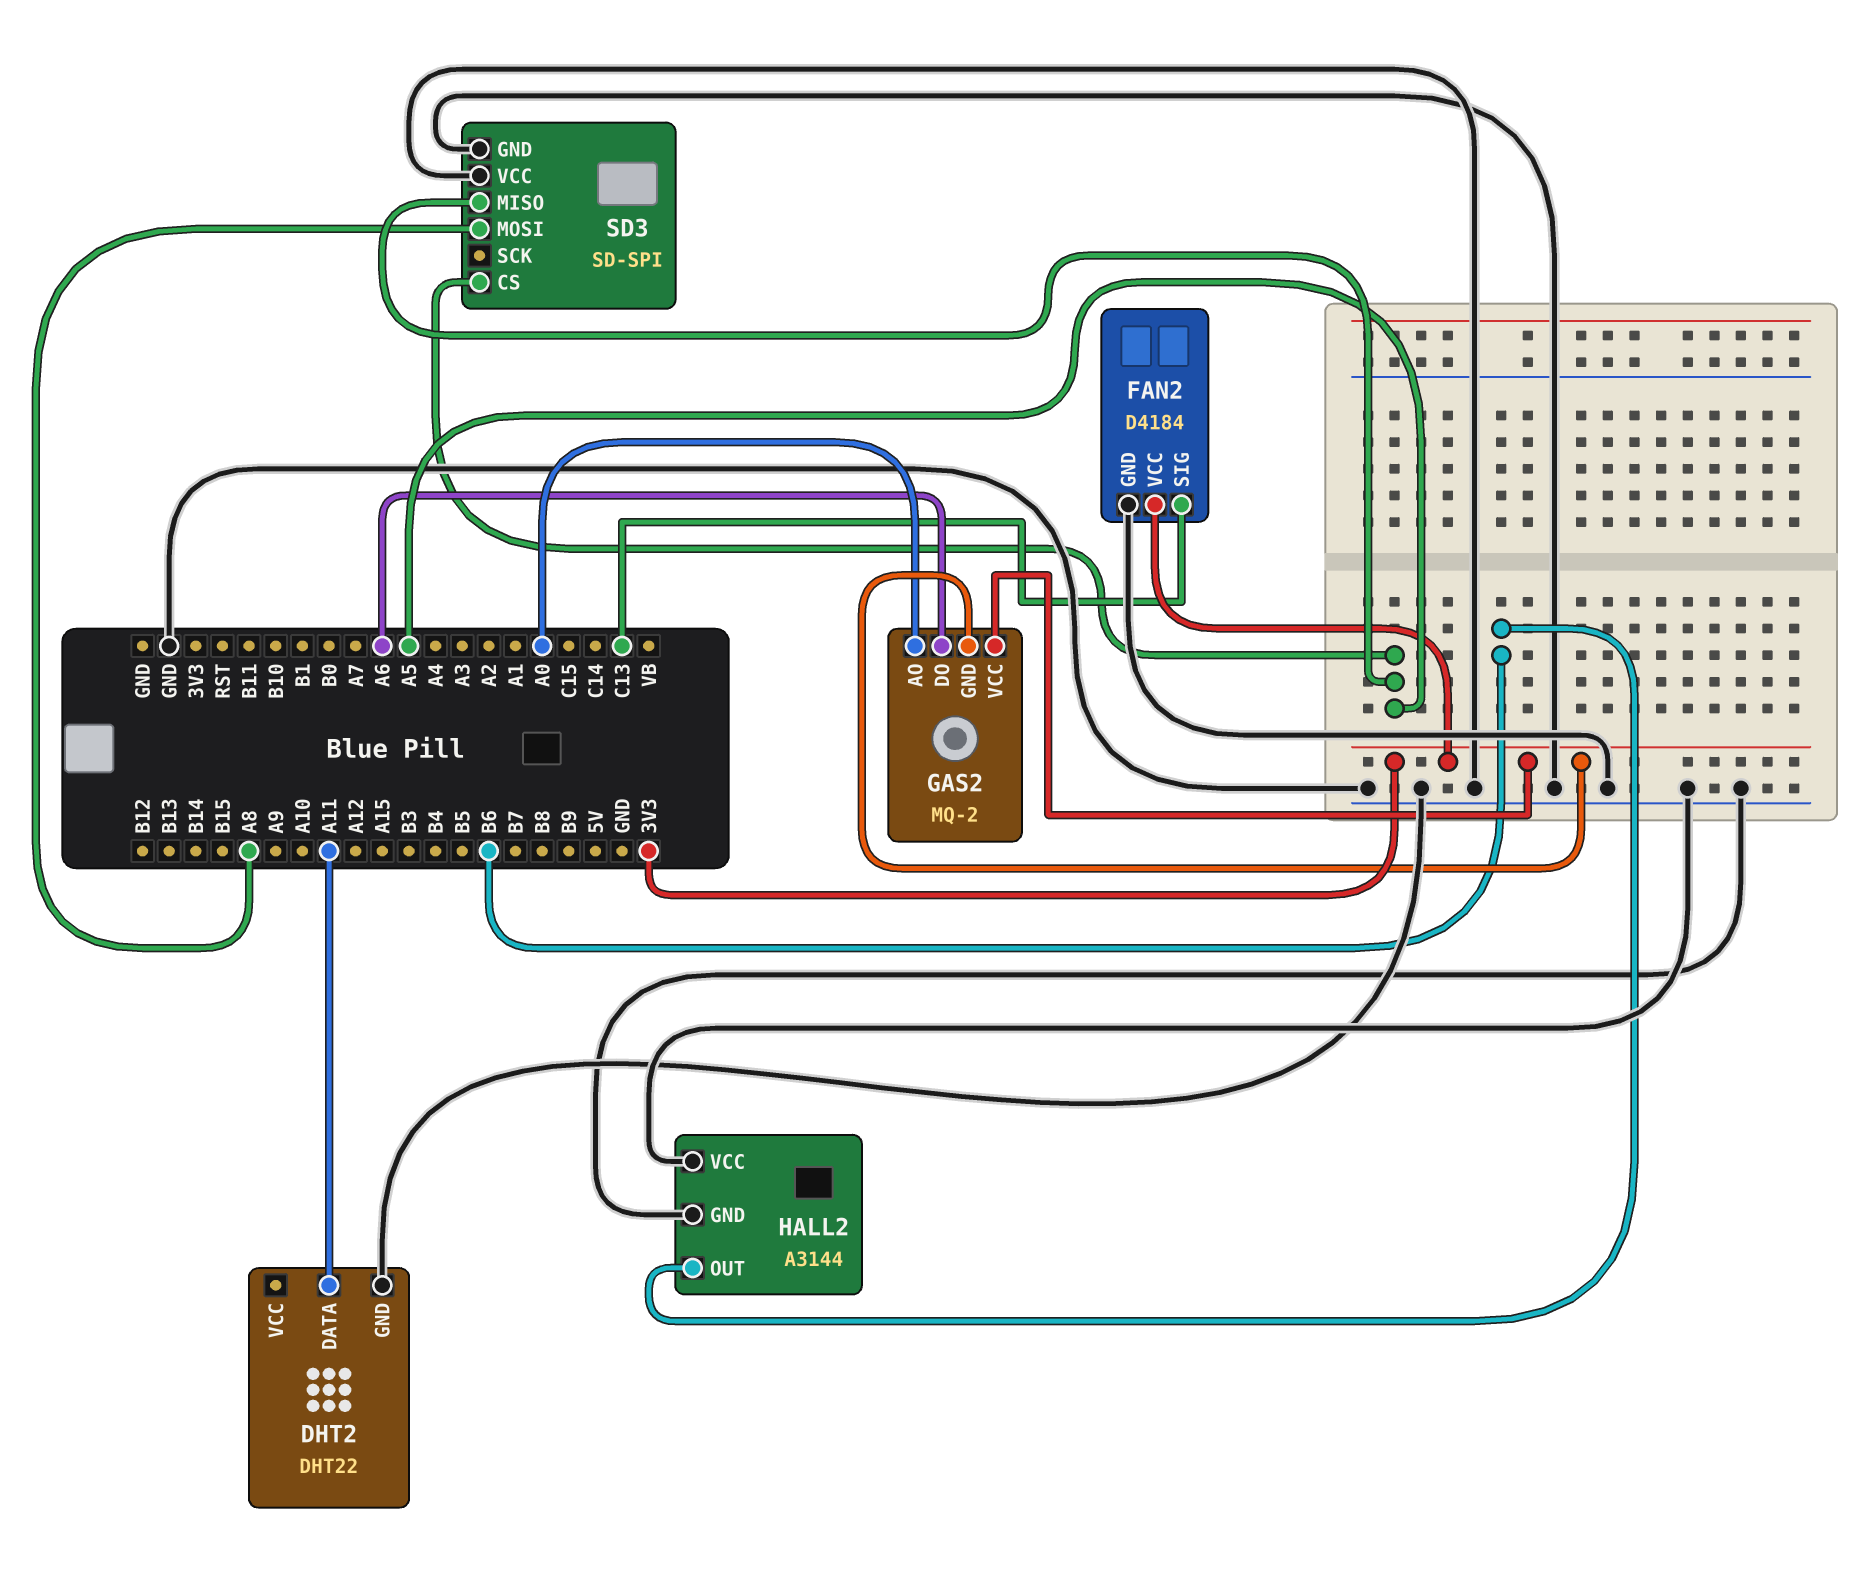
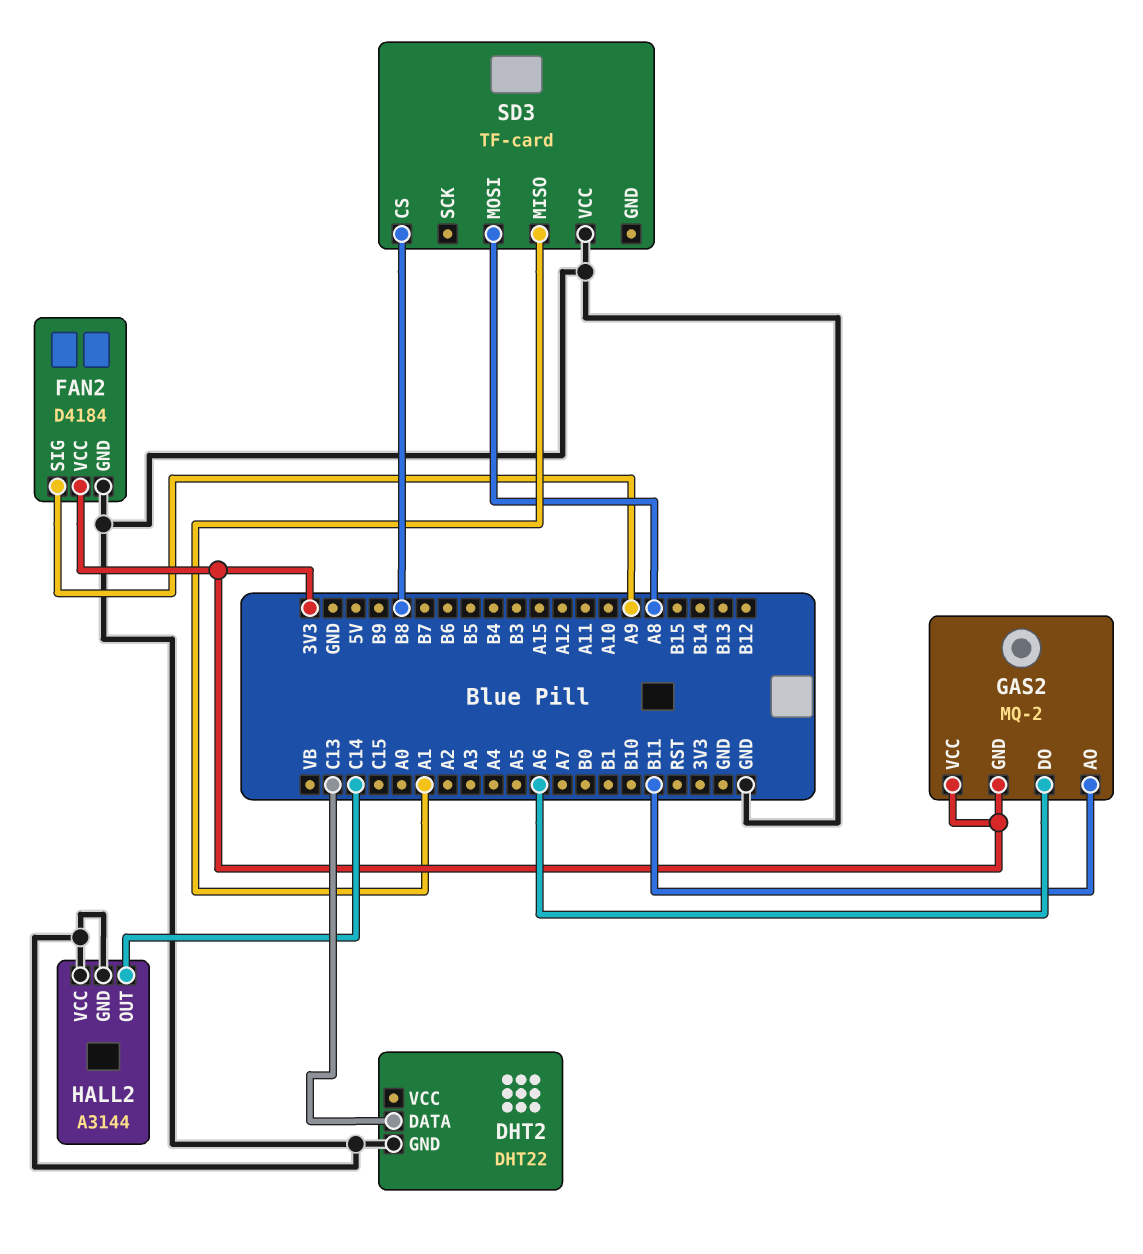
DHT2 pin DATA: A11 -> C13
FAN2 pin SIG: C13 -> A9
GAS2 pin AO: A0 -> B11
HALL2 pin OUT: B6 -> C14
SD3: SD-SPI -> TF-card
SD3 pin CS: A5 -> B8
SD3 pin GND: GND -> none
SD3 pin MISO: A5 -> A1

